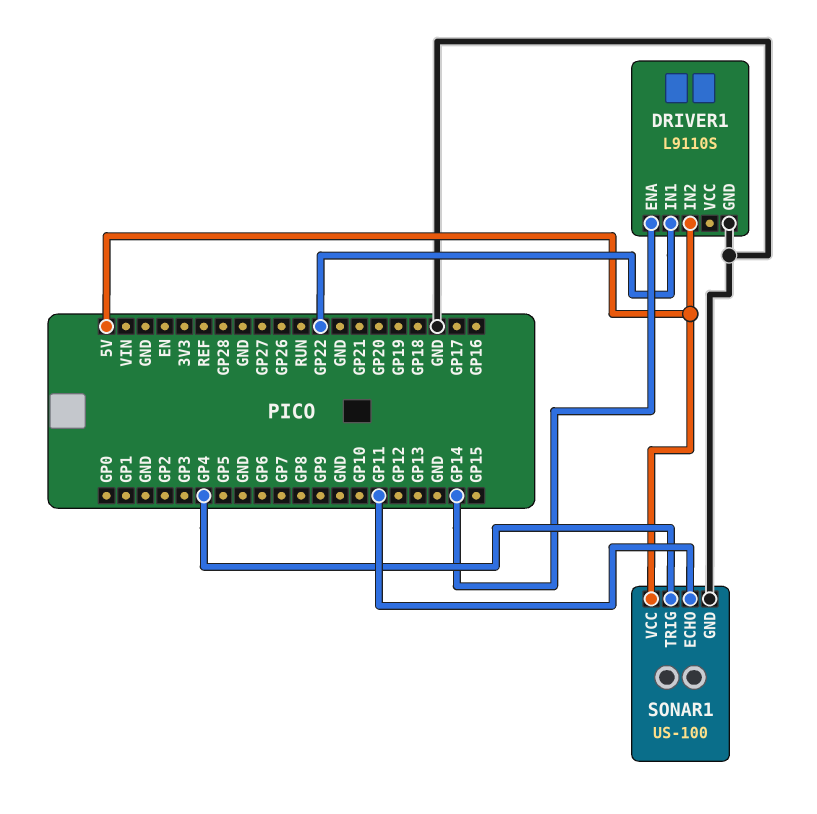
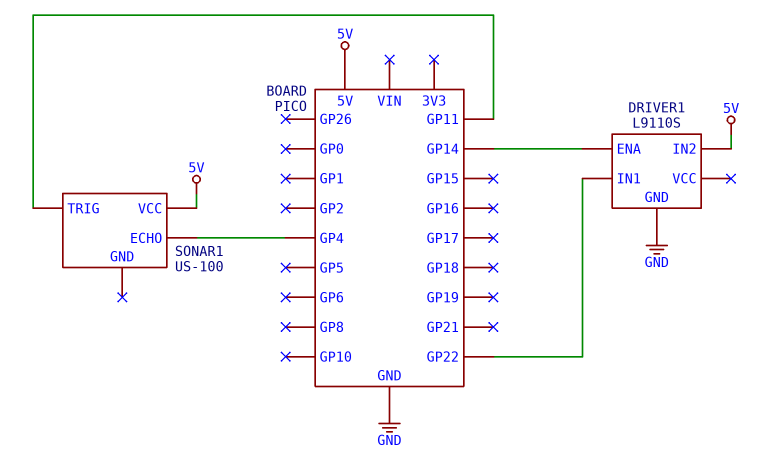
SONAR1 pin ECHO: GP11 -> GP4
SONAR1 pin GND: GND -> none
SONAR1 pin TRIG: GP4 -> GP11

